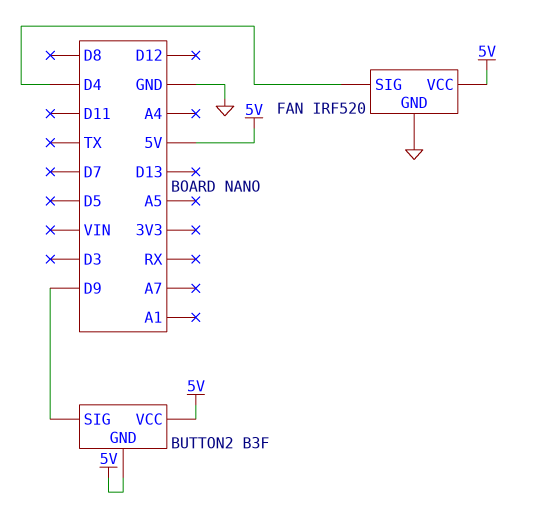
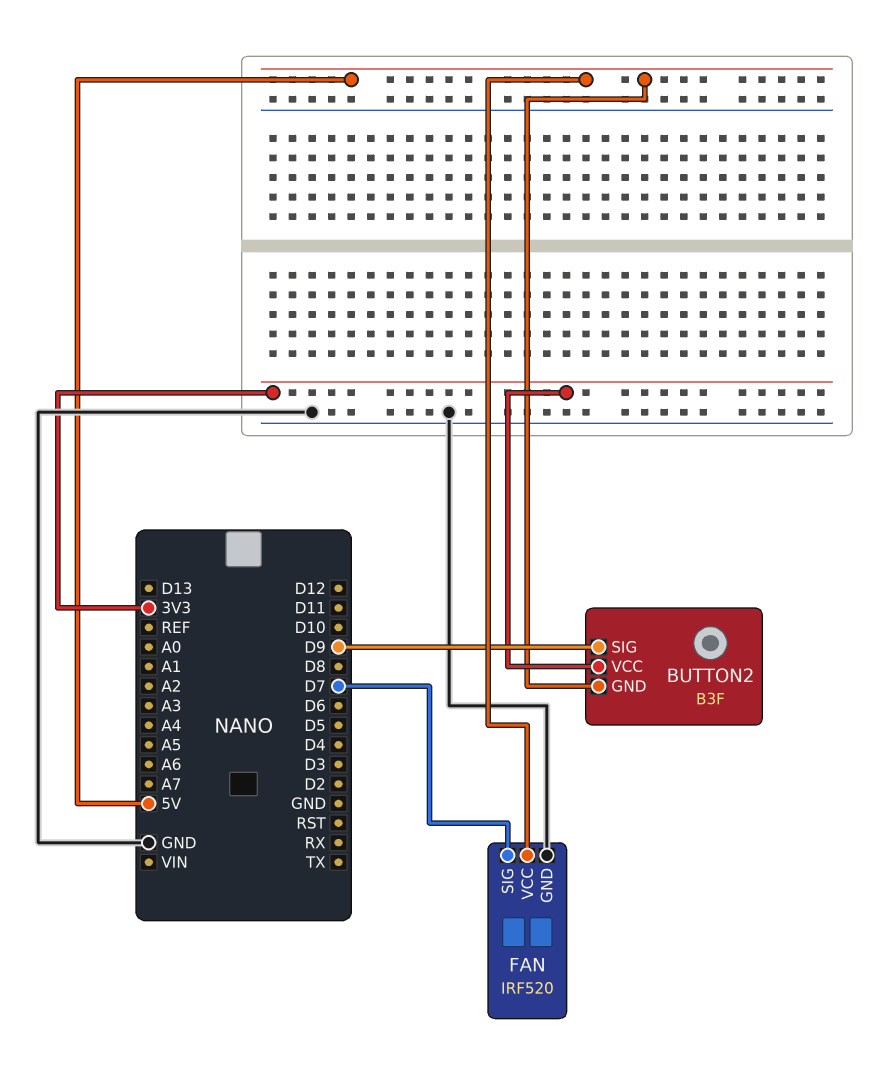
BUTTON2 pin VCC: 5V -> 3V3
FAN pin SIG: D4 -> D7

